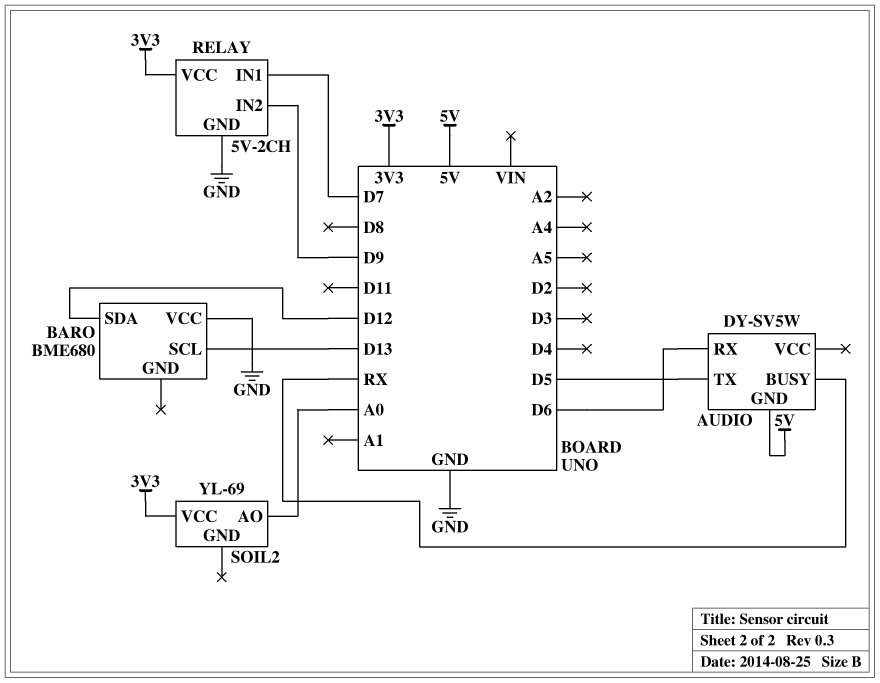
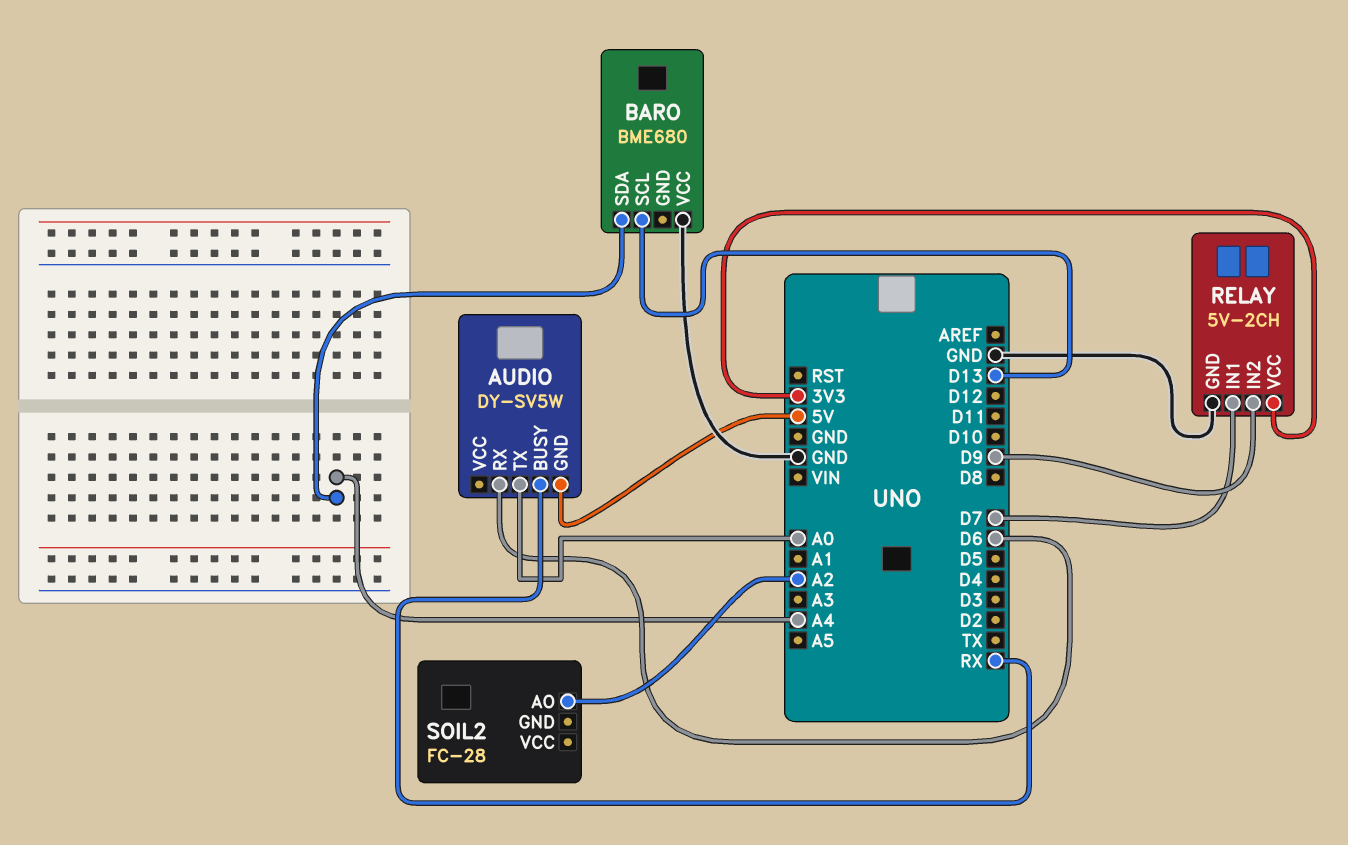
AUDIO pin TX: D5 -> A0
BARO pin SDA: D12 -> A4
SOIL2: YL-69 -> FC-28
SOIL2 pin AO: A0 -> A2
SOIL2 pin VCC: 3V3 -> none

